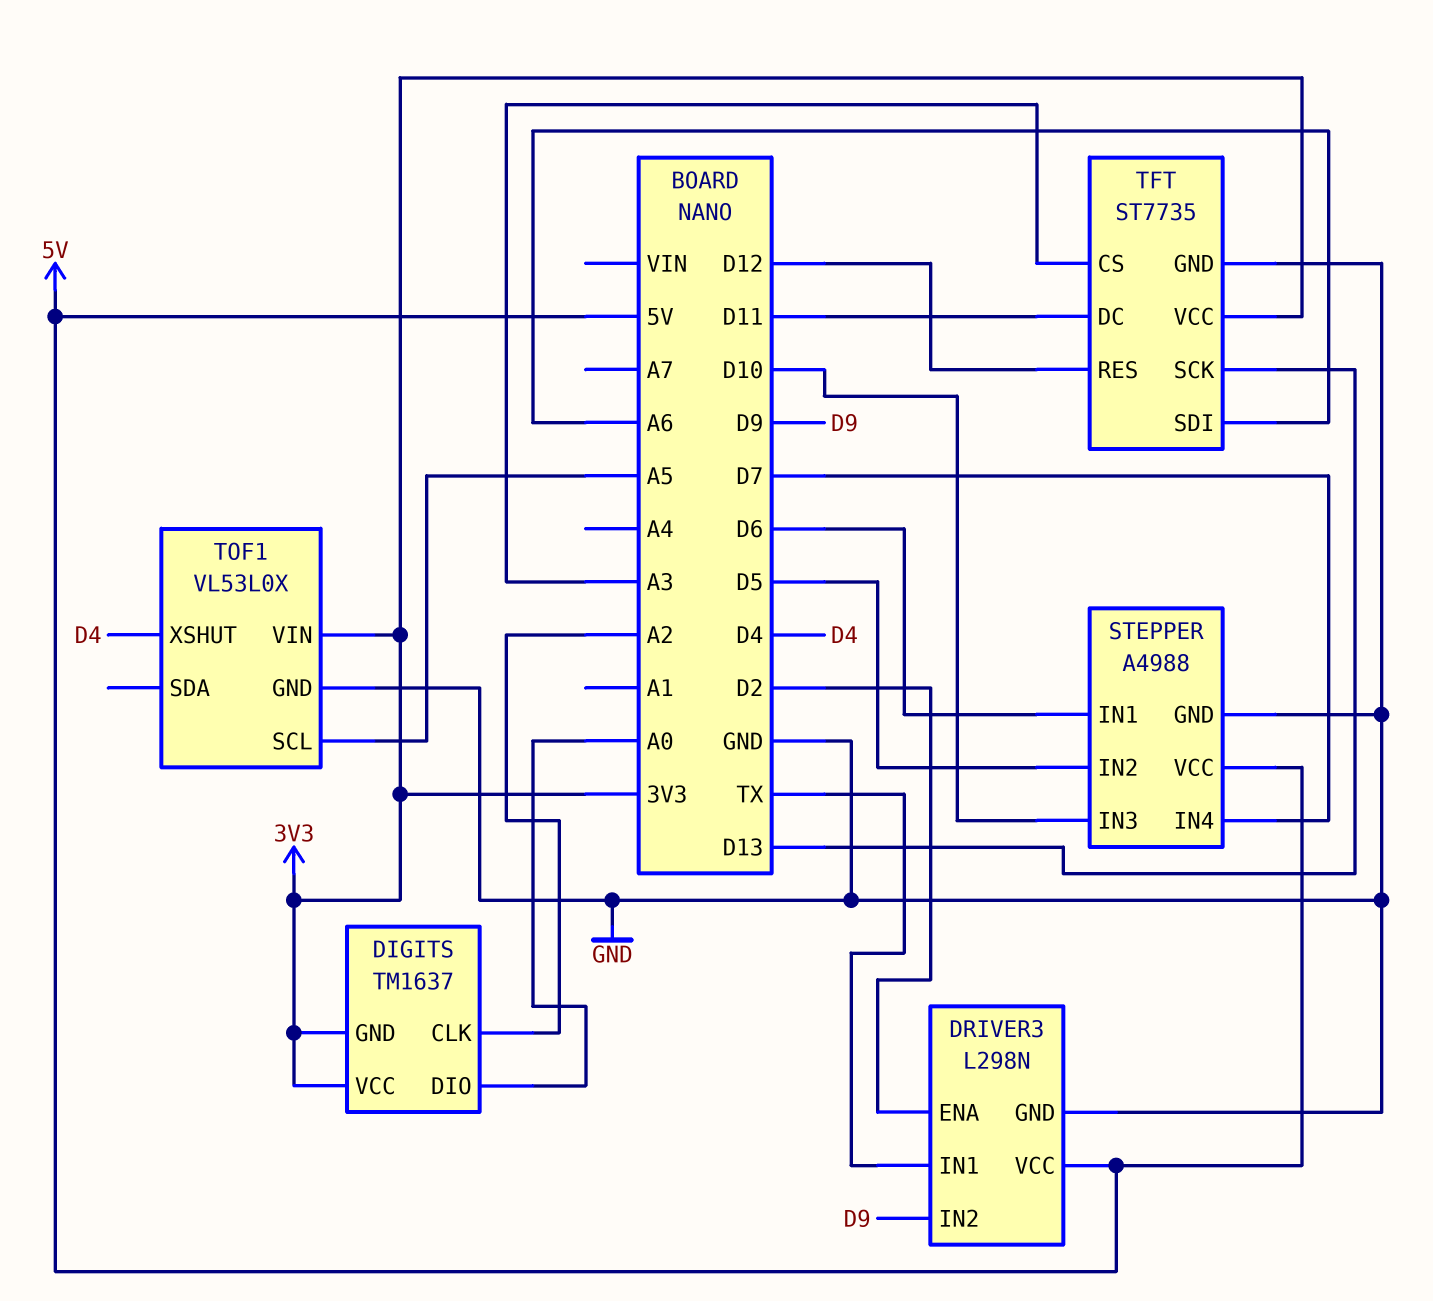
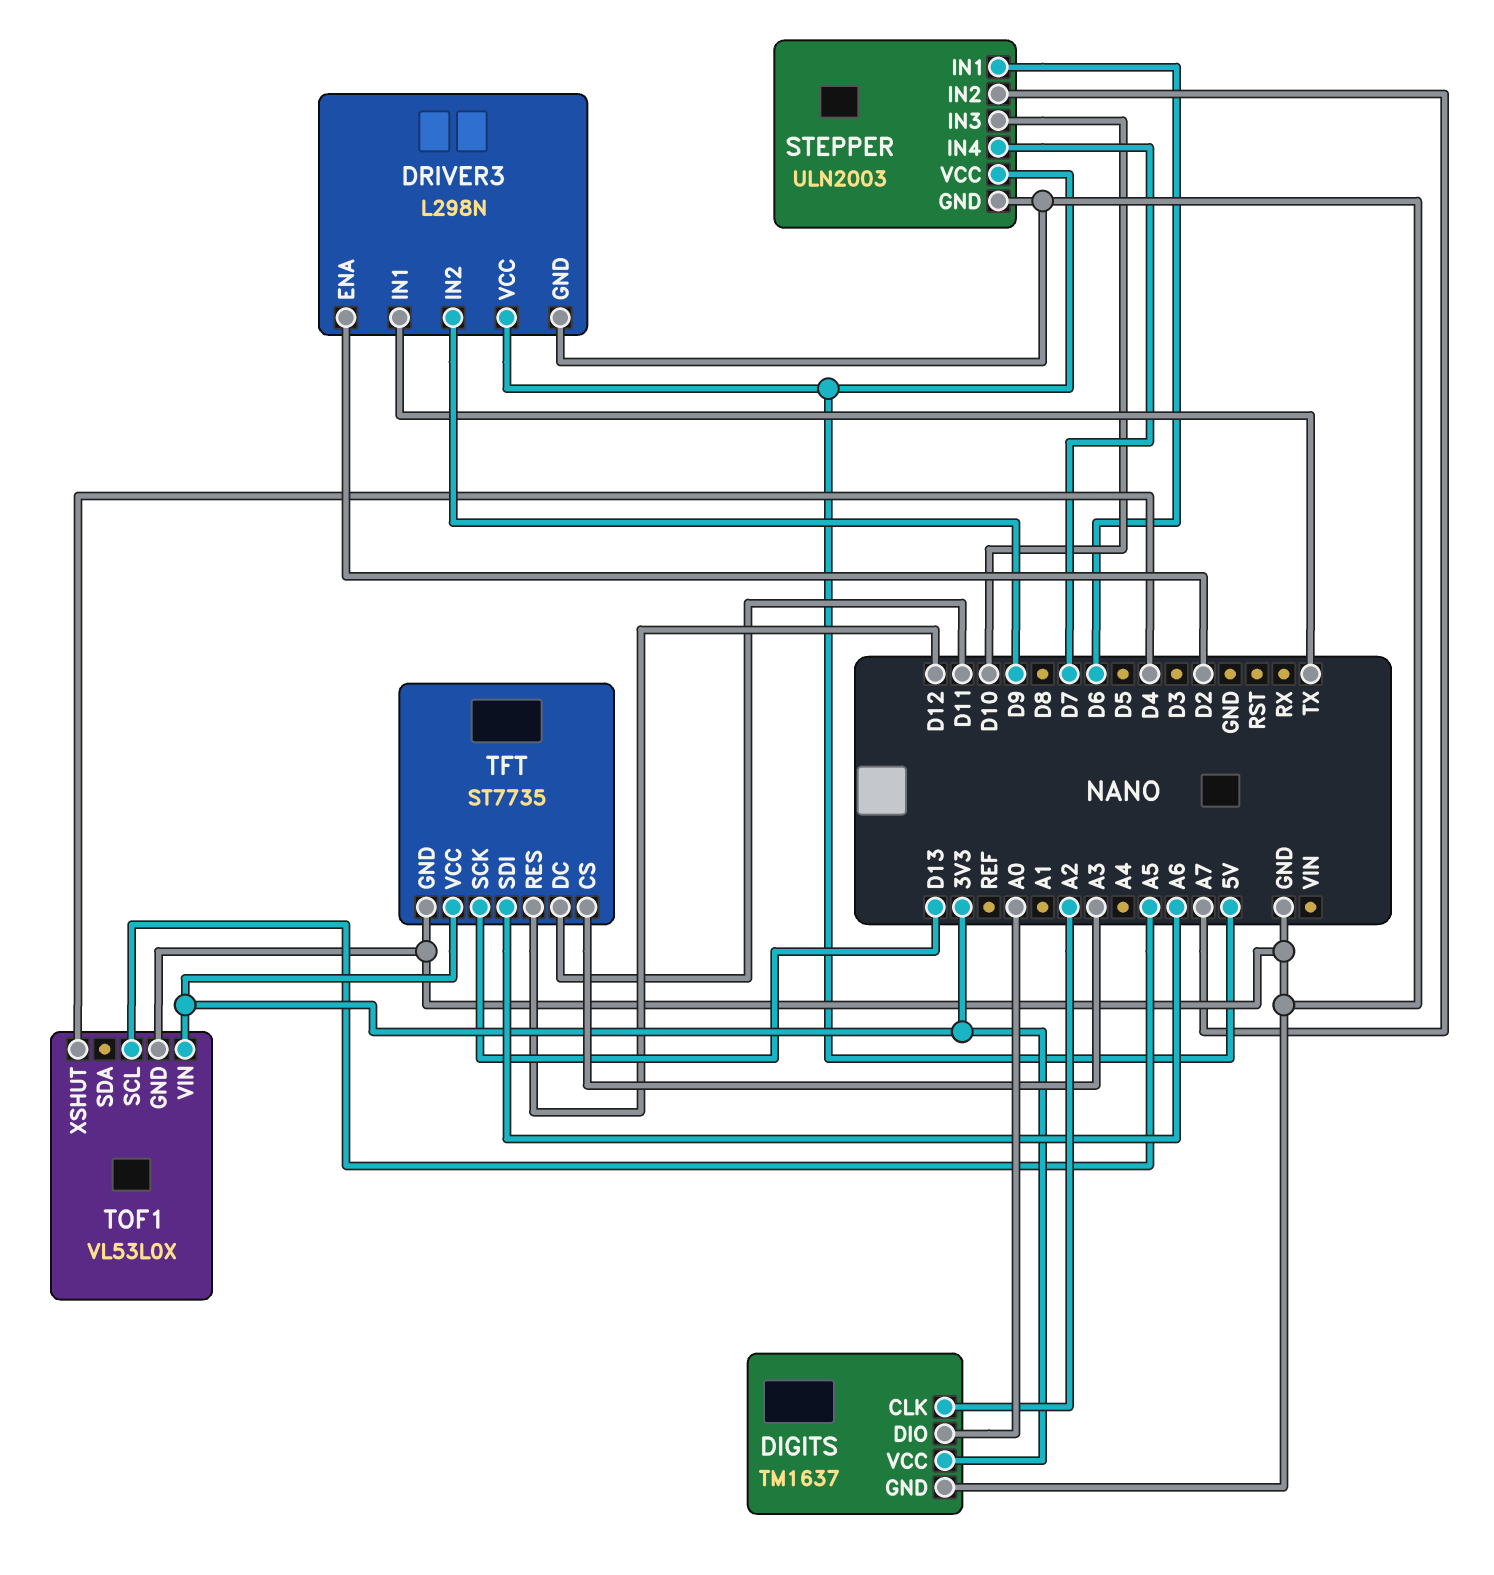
DIGITS pin GND: 3V3 -> GND
STEPPER: A4988 -> ULN2003
STEPPER pin IN2: D5 -> A7

